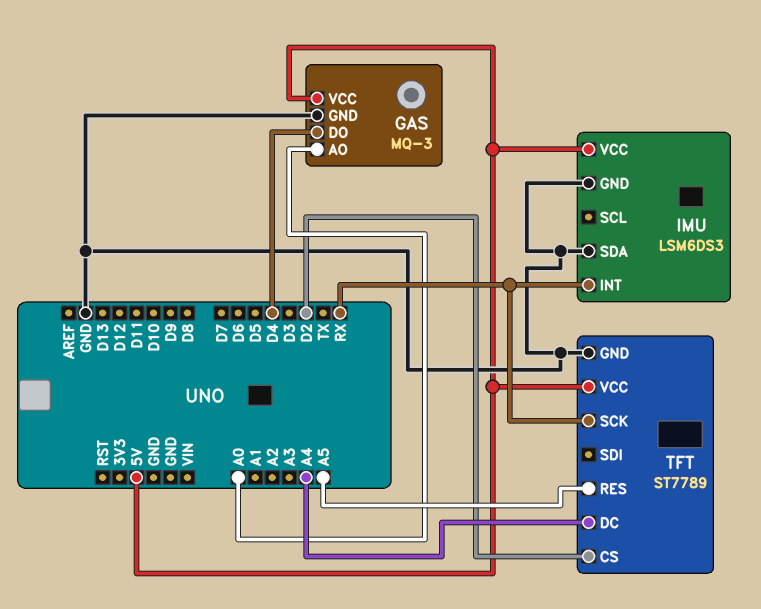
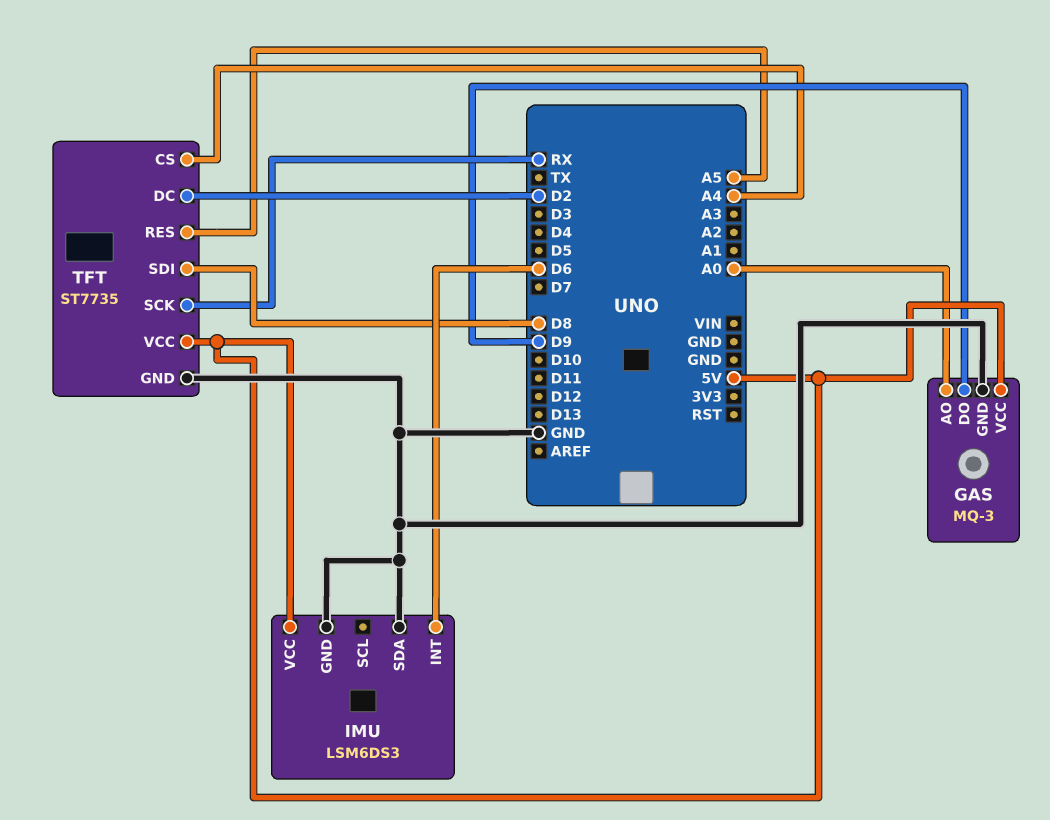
GAS pin DO: D4 -> D9
IMU pin INT: RX -> D6
TFT: ST7789 -> ST7735
TFT pin CS: D2 -> A4
TFT pin DC: A4 -> D2
TFT pin SDI: none -> D8

